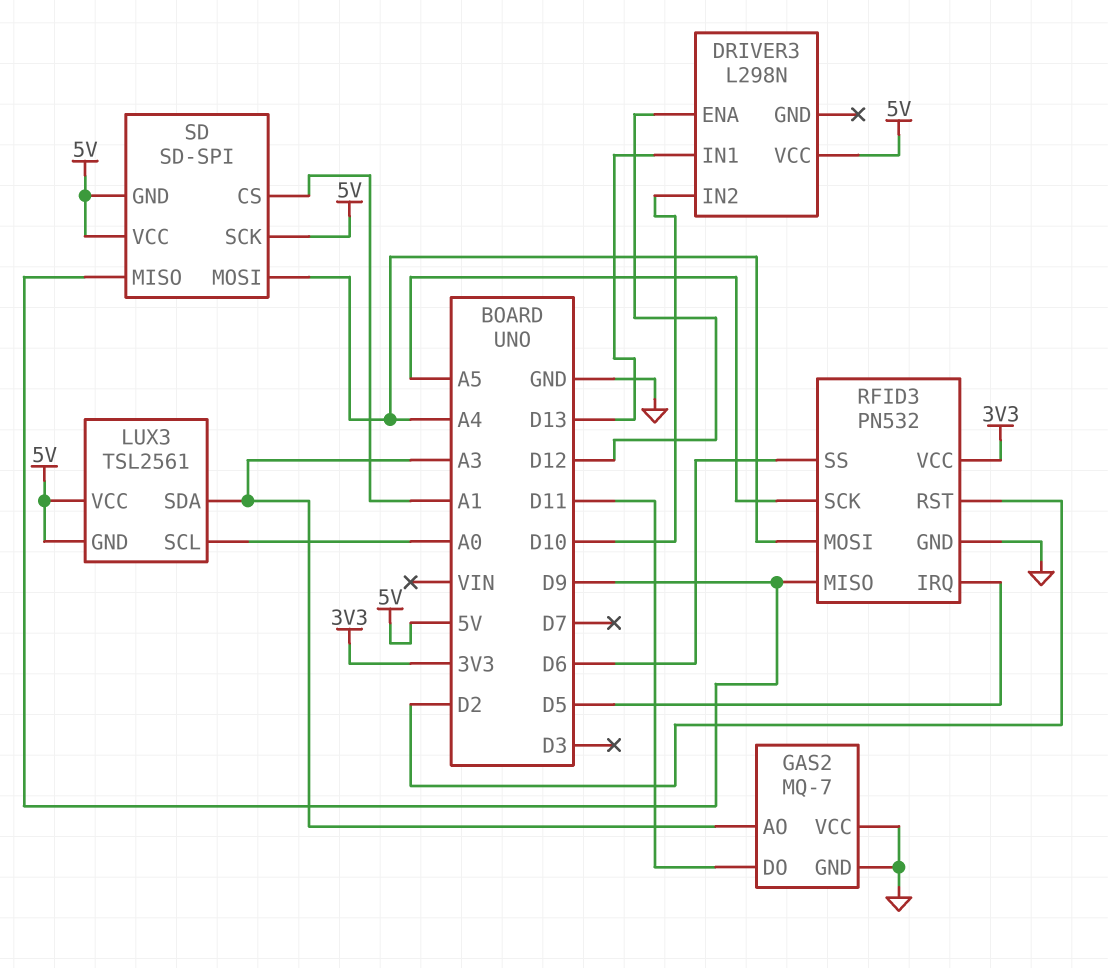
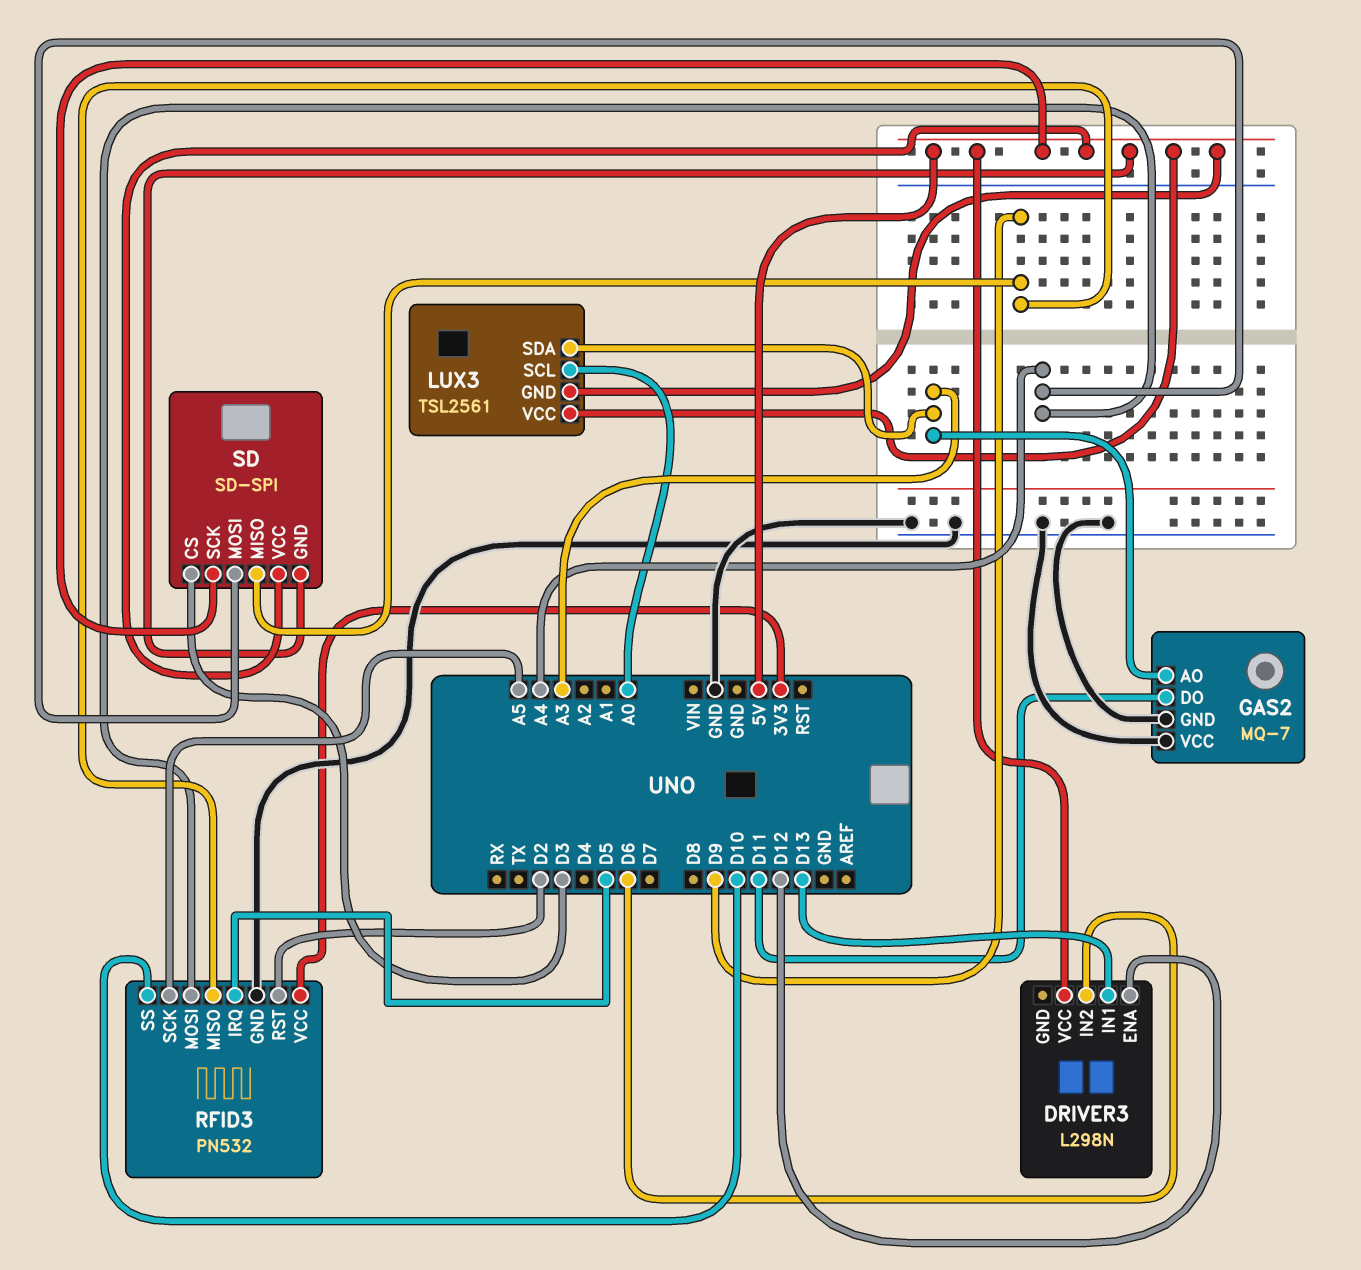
DRIVER3 pin IN2: D10 -> D6
RFID3 pin SS: D6 -> D10
SD pin CS: A1 -> D3

